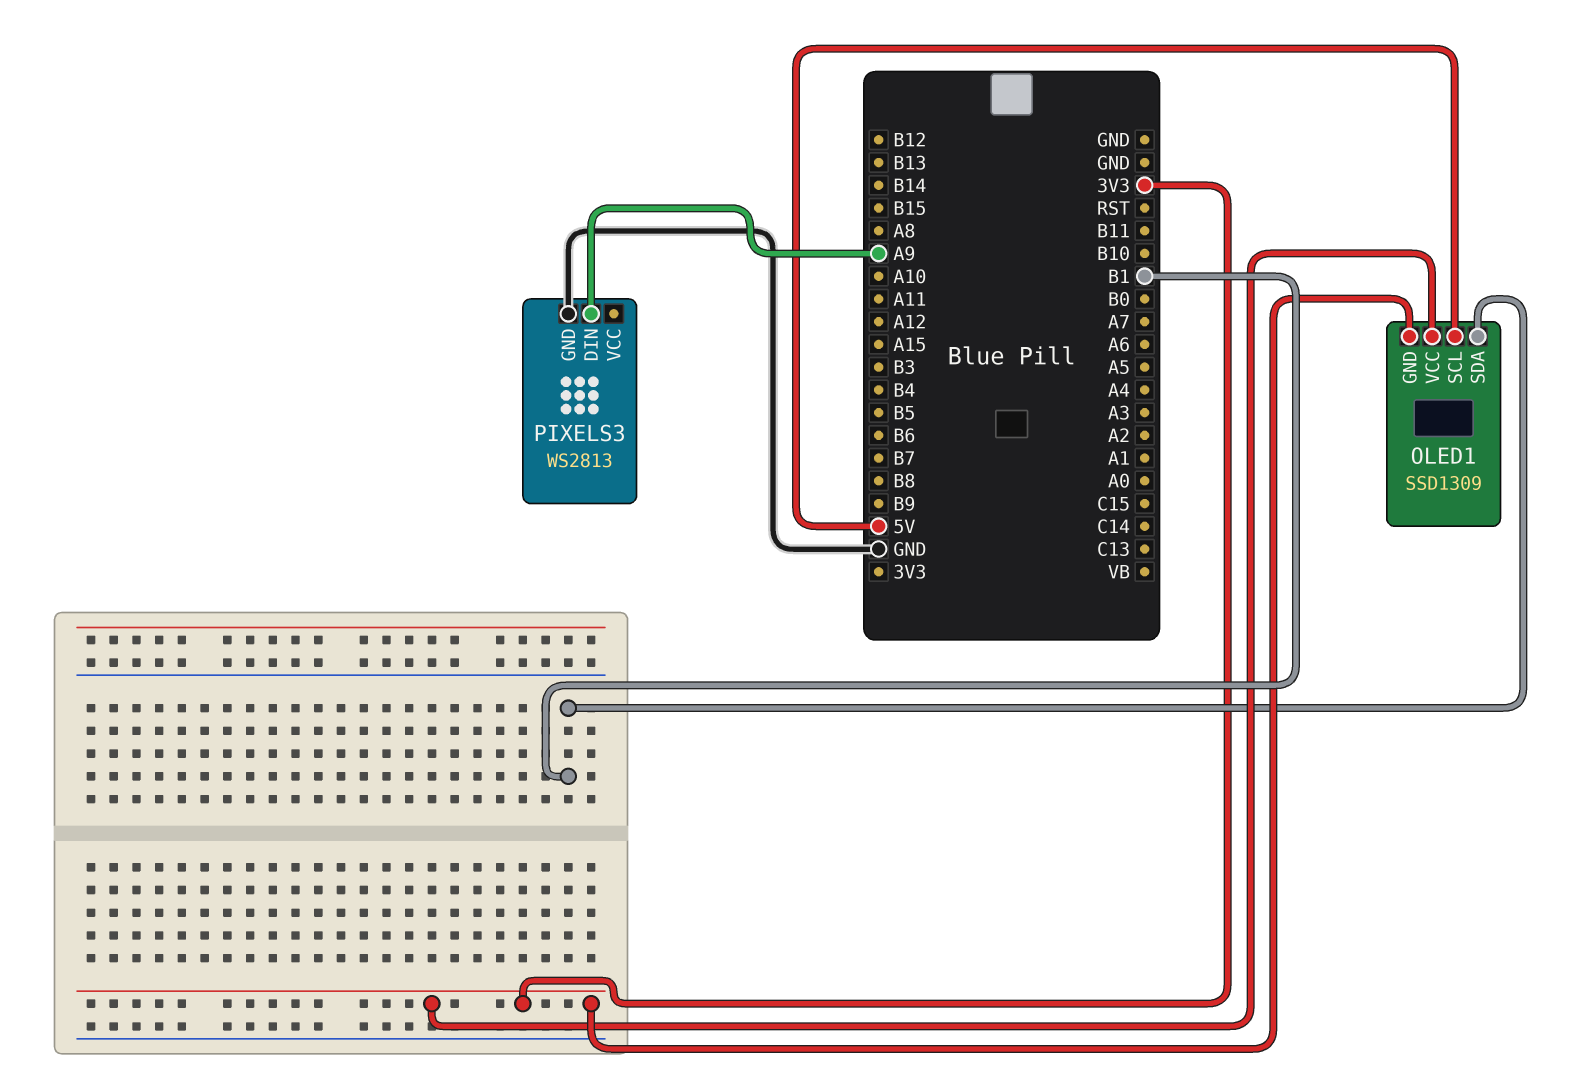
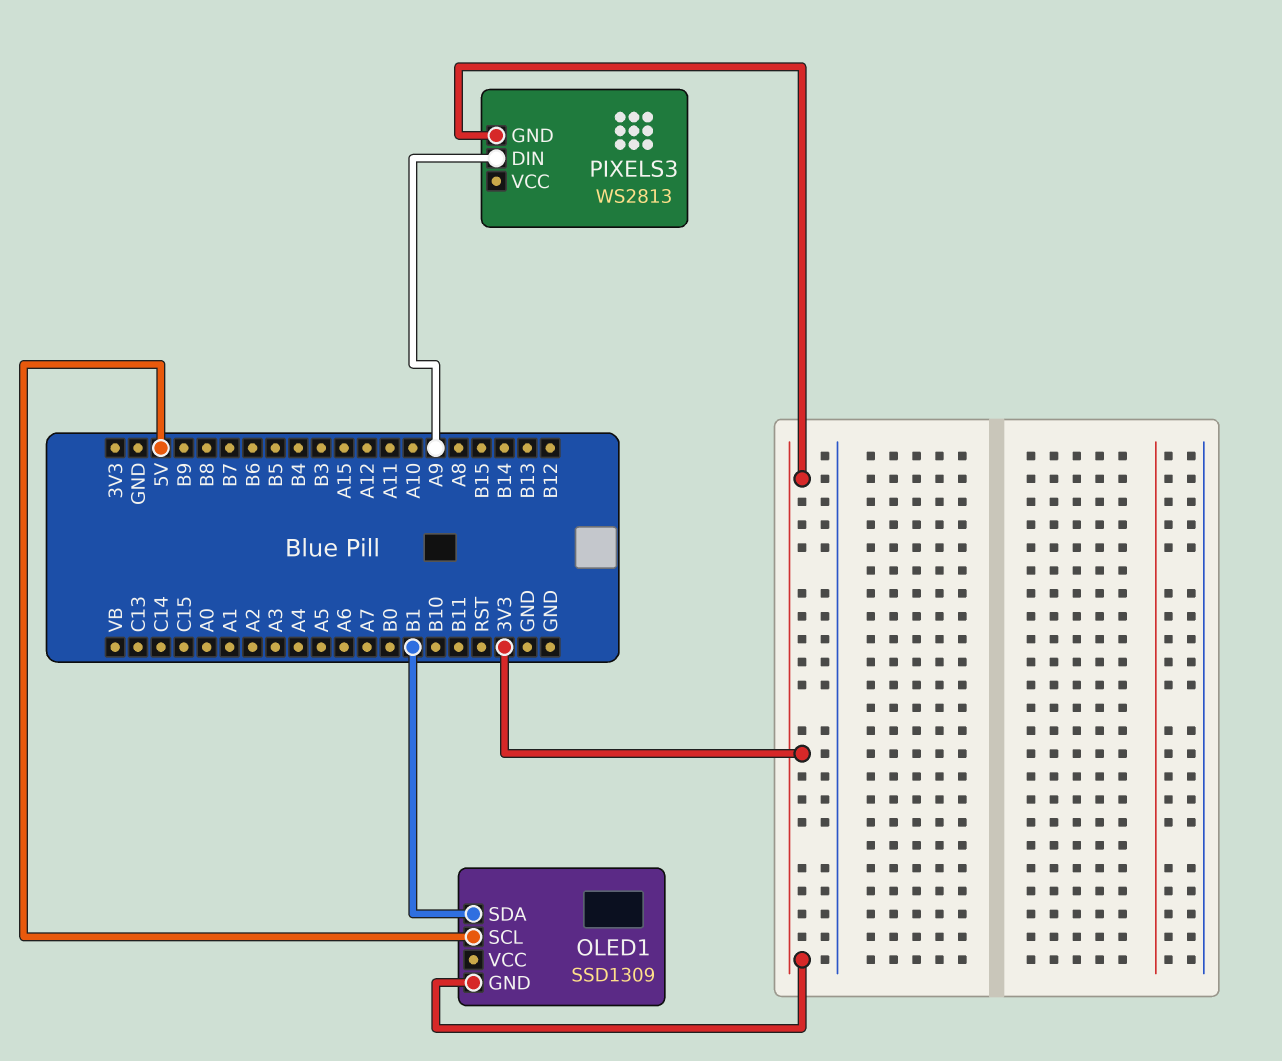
OLED1 pin VCC: 3V3 -> none
PIXELS3 pin GND: GND -> 3V3

